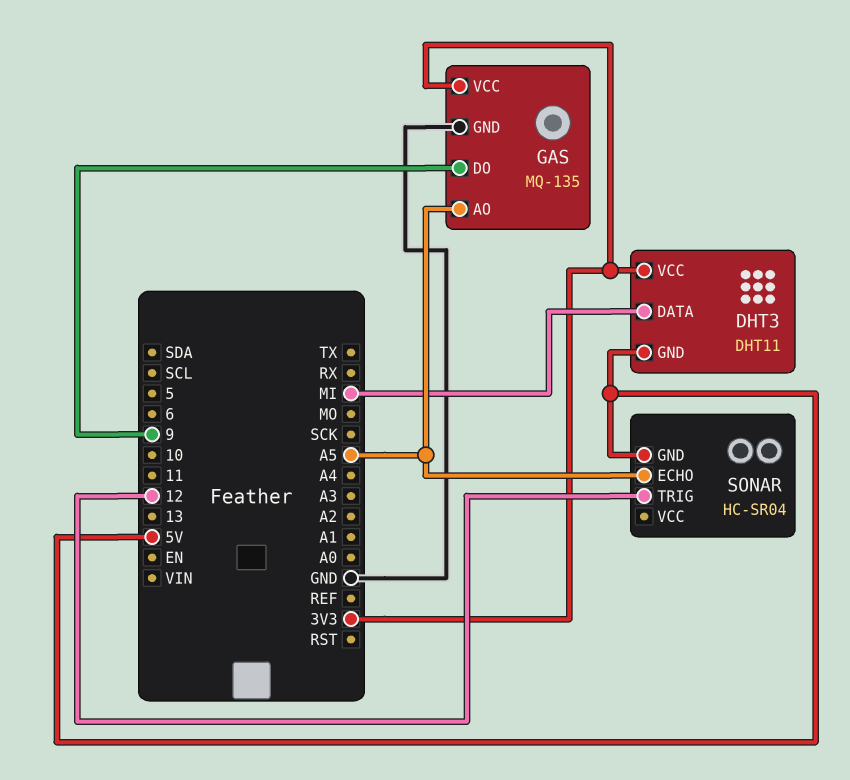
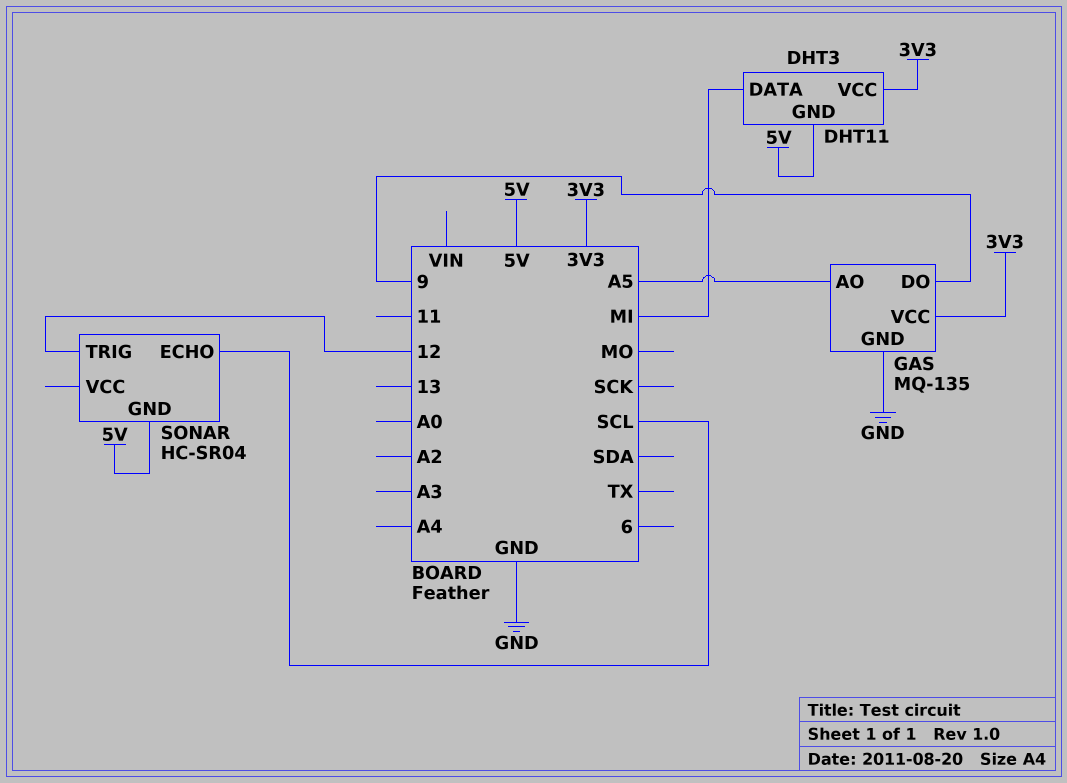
SONAR pin ECHO: A5 -> SCL

